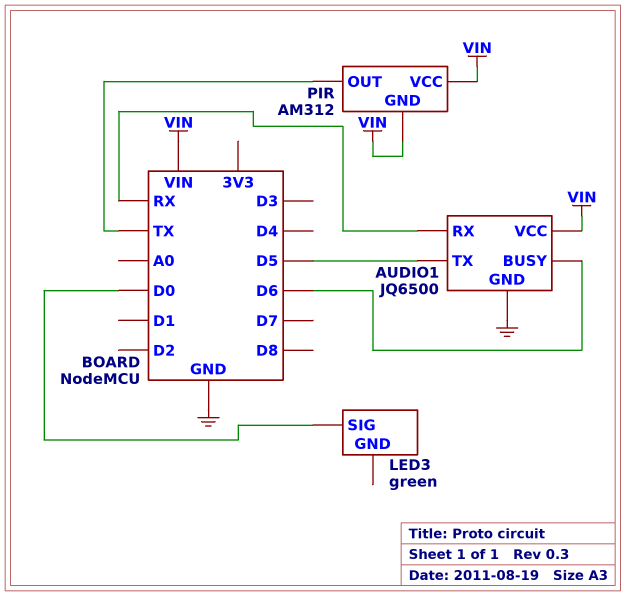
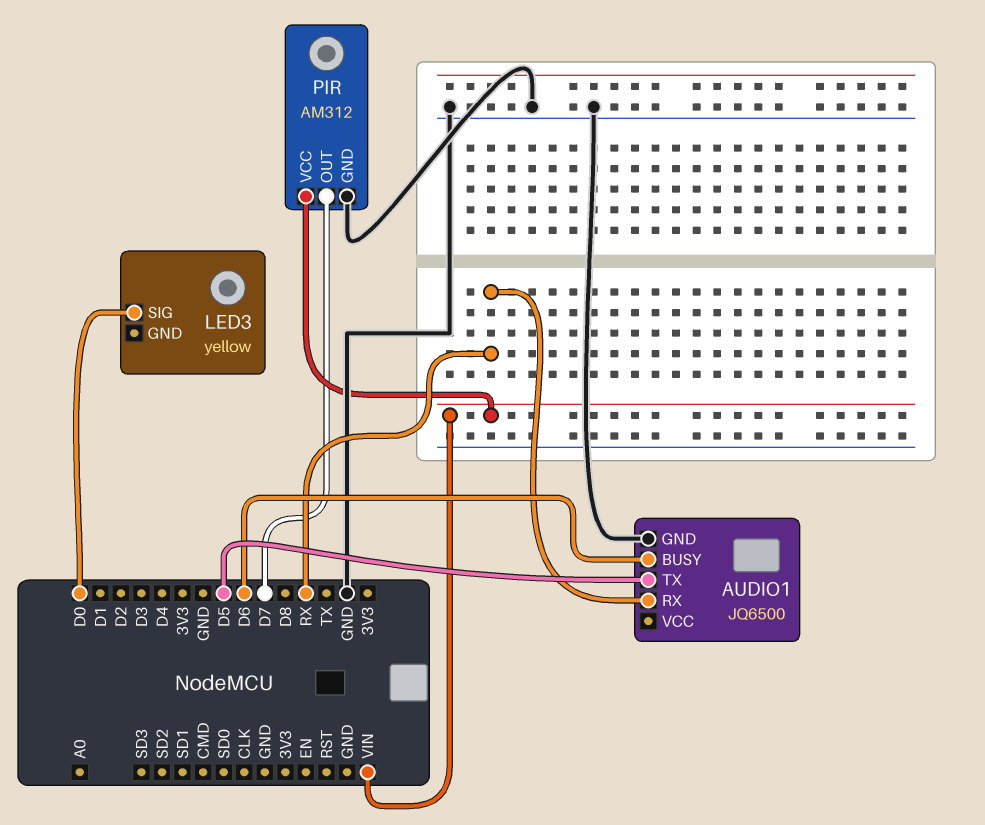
AUDIO1 pin VCC: VIN -> none
LED3: green -> yellow
PIR pin GND: VIN -> GND
PIR pin OUT: TX -> D7

